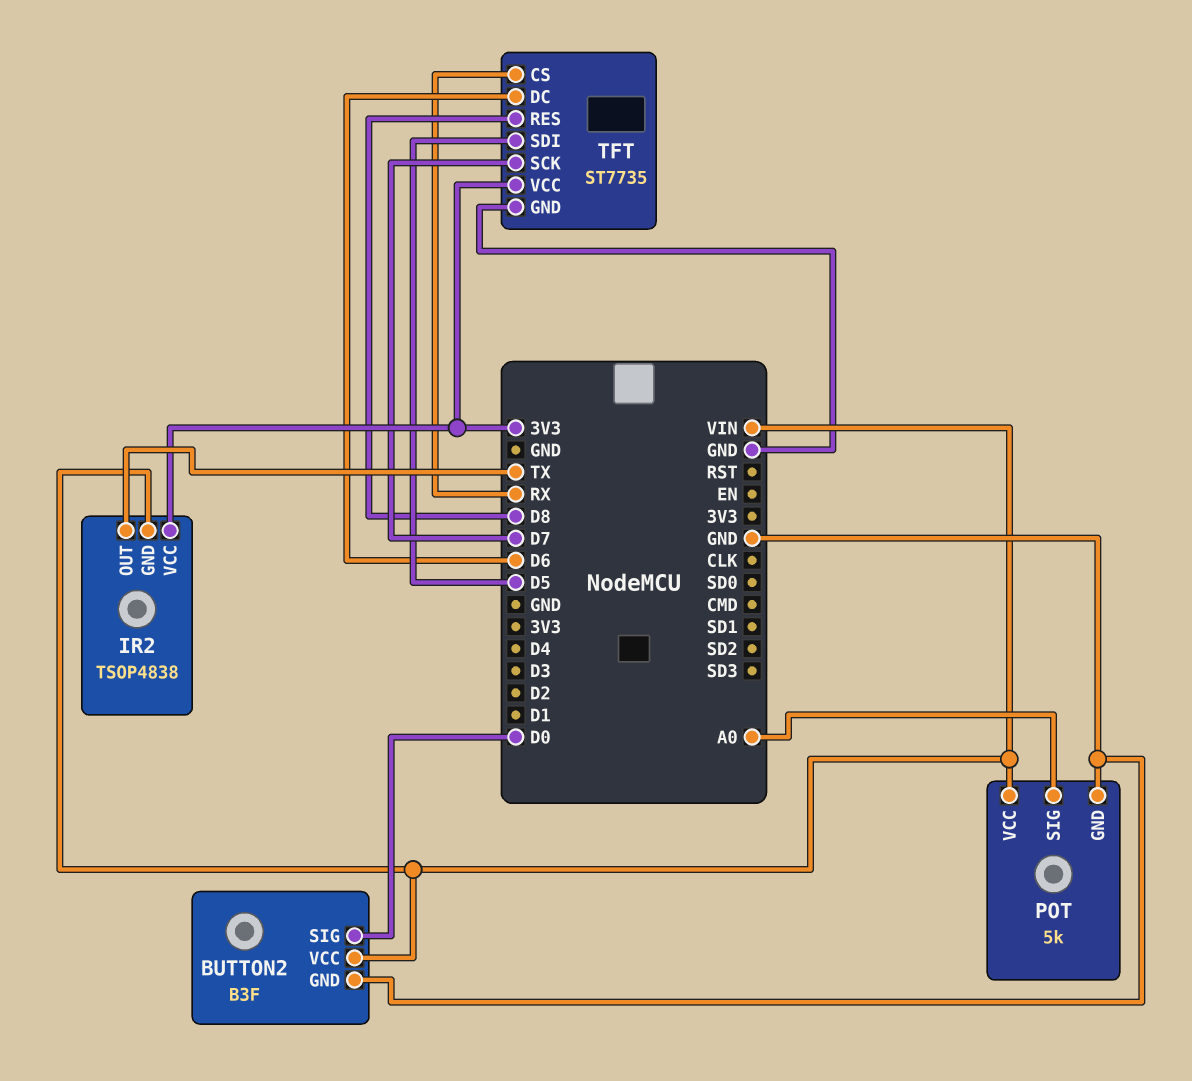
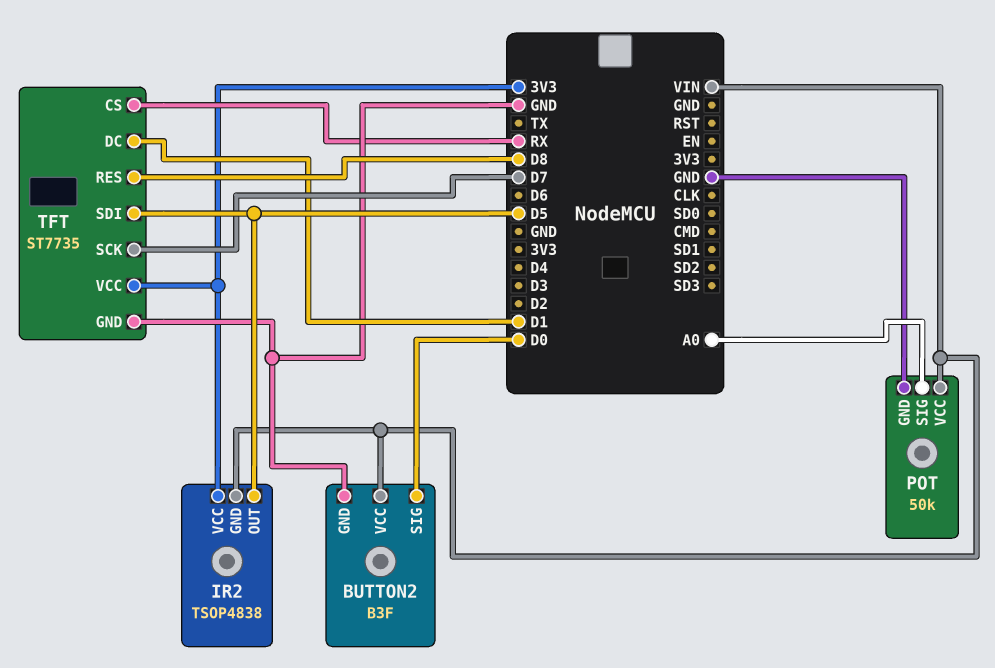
IR2 pin OUT: TX -> D5
POT: 5k -> 50k
TFT pin DC: D6 -> D1

